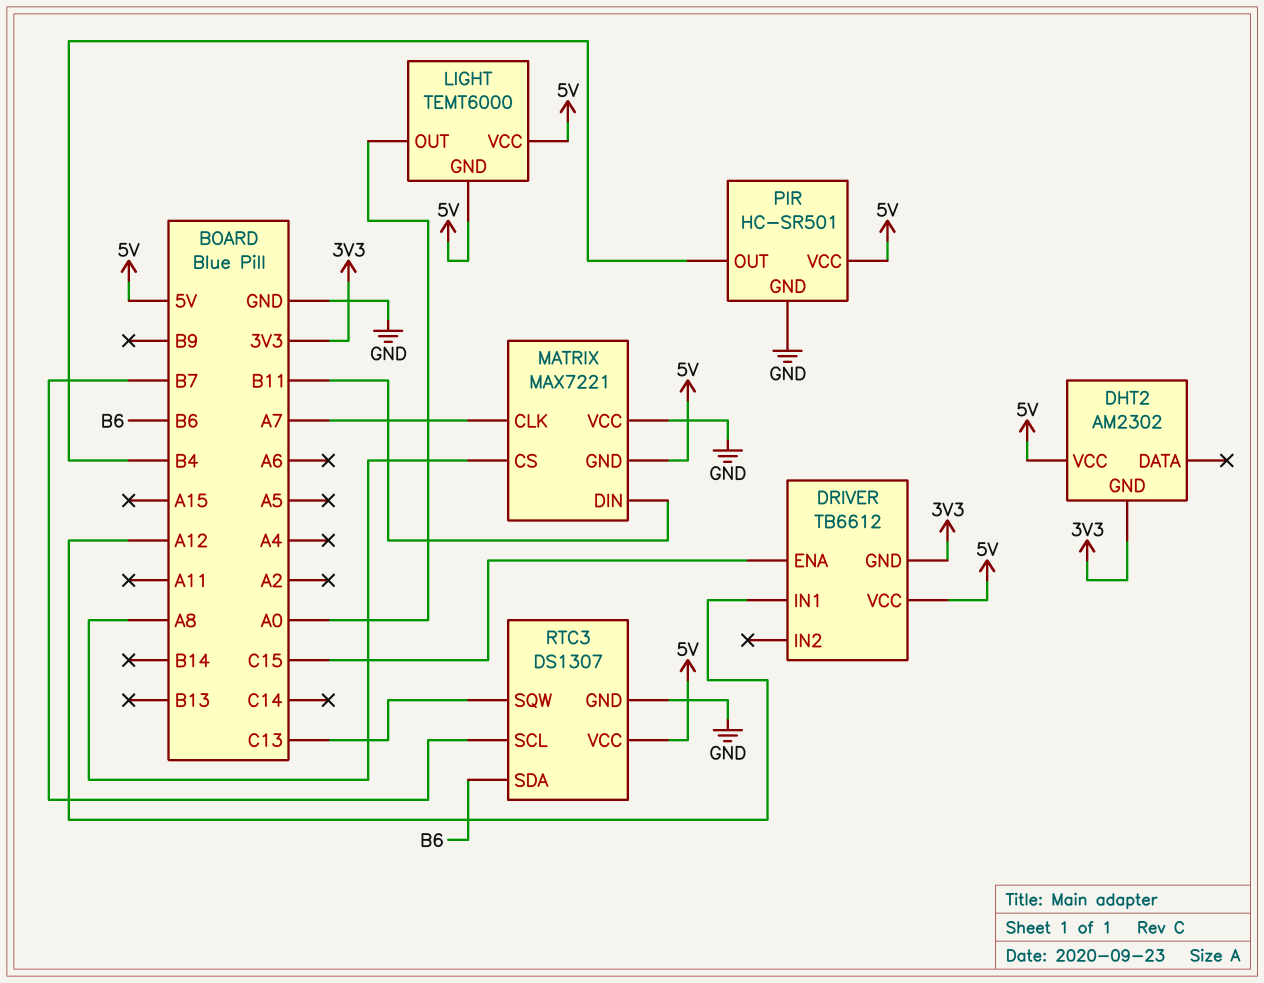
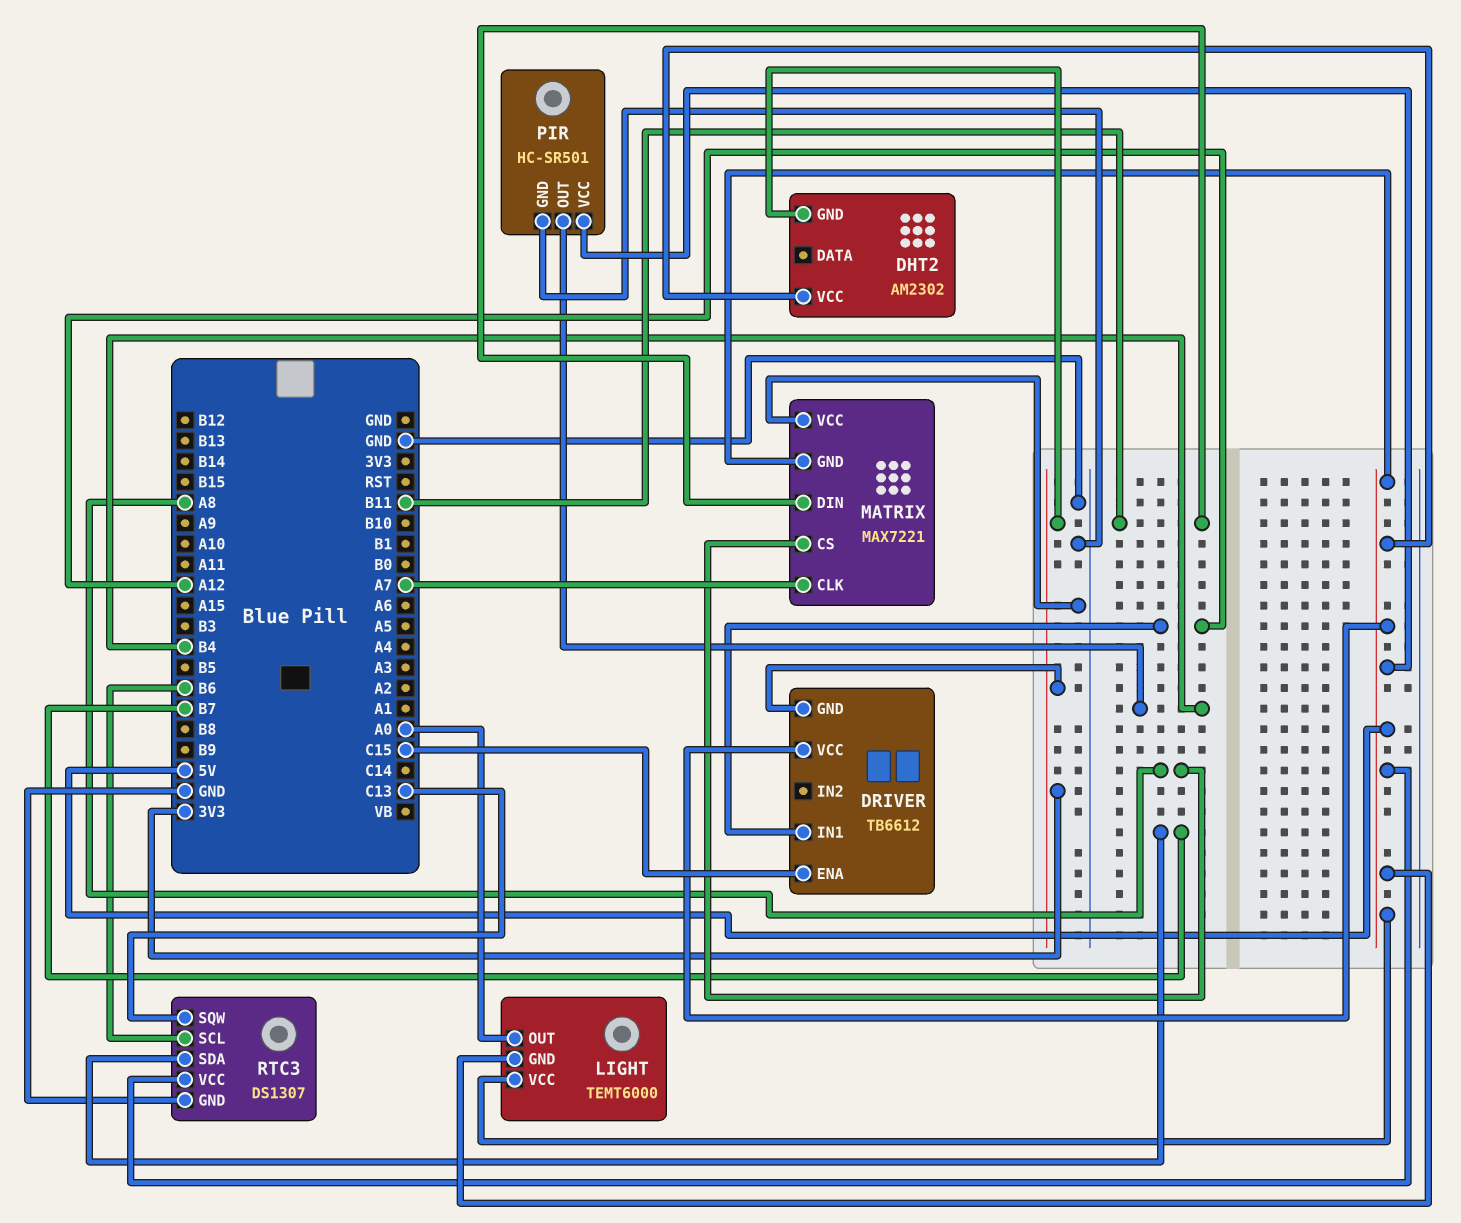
RTC3 pin SCL: B7 -> B6
RTC3 pin SDA: B6 -> B7

